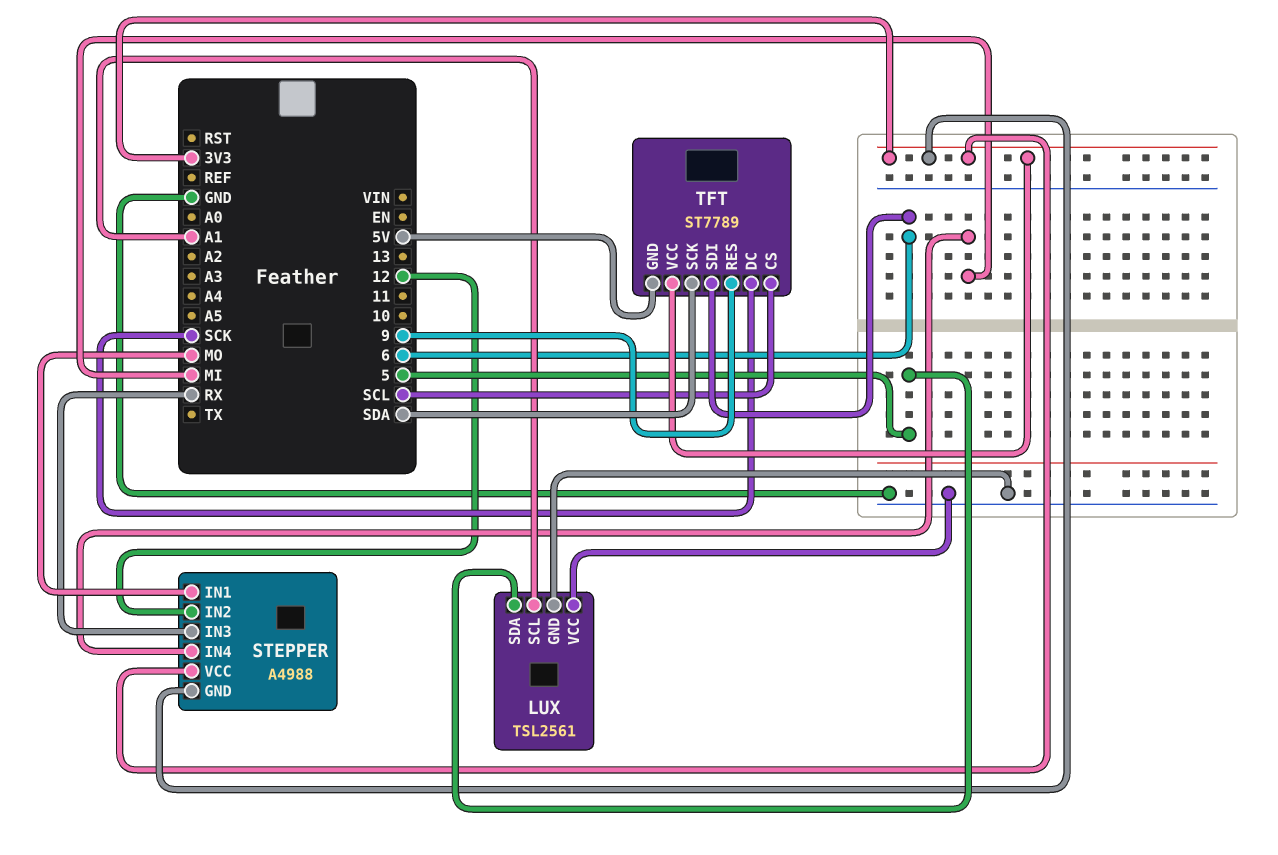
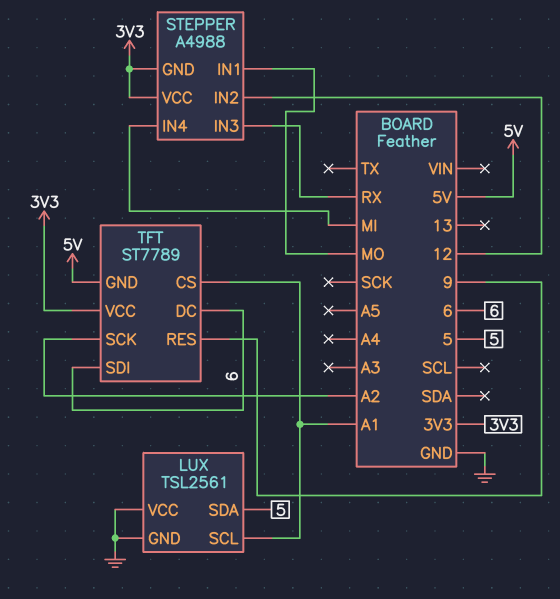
TFT pin CS: SCL -> A1
TFT pin DC: SCK -> 6
TFT pin SCK: SDA -> A2

